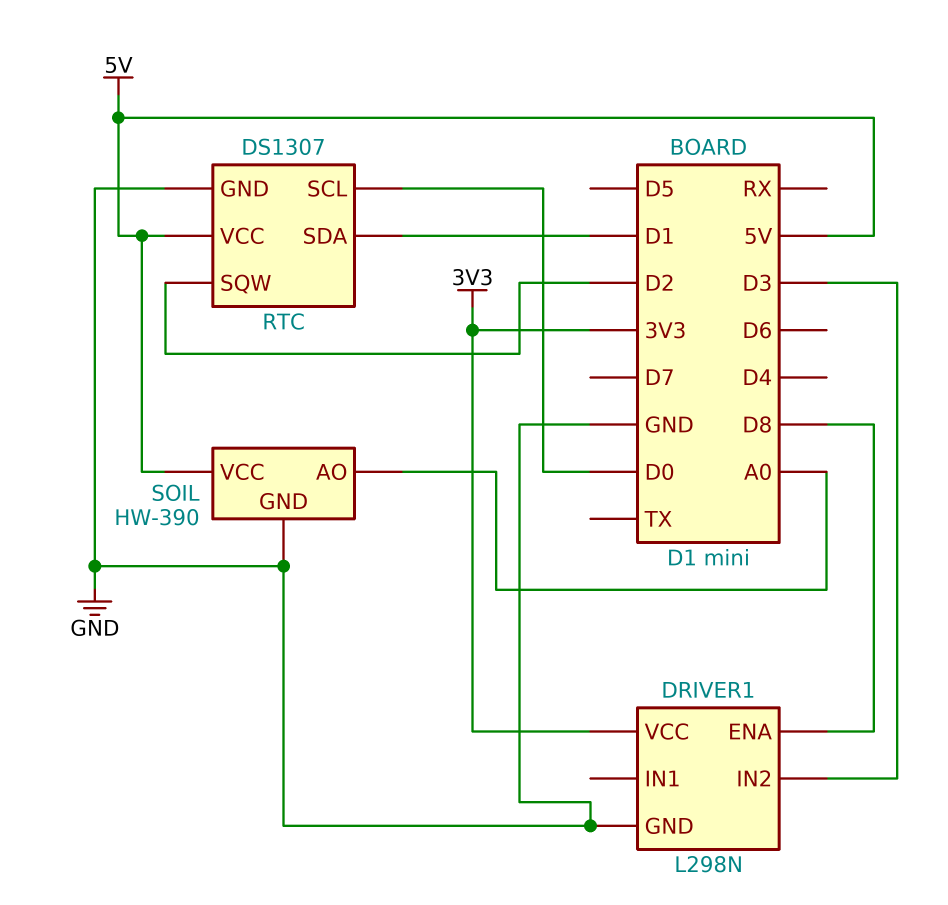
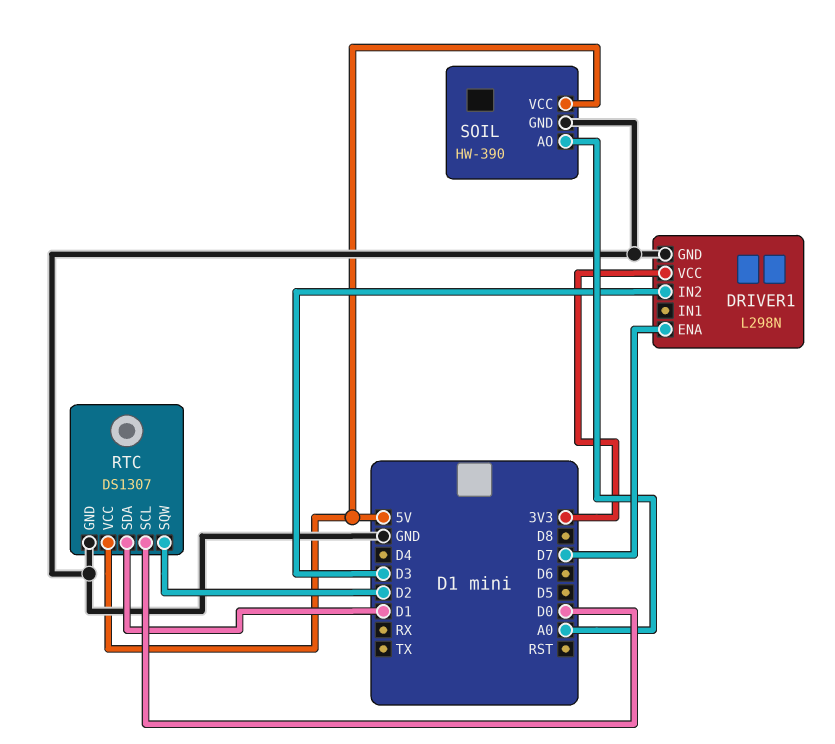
DRIVER1 pin ENA: D8 -> D7

